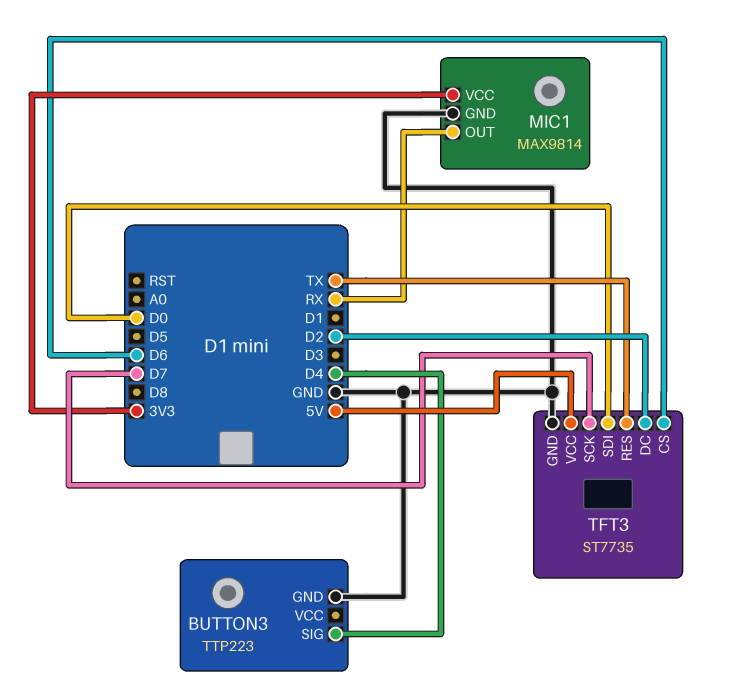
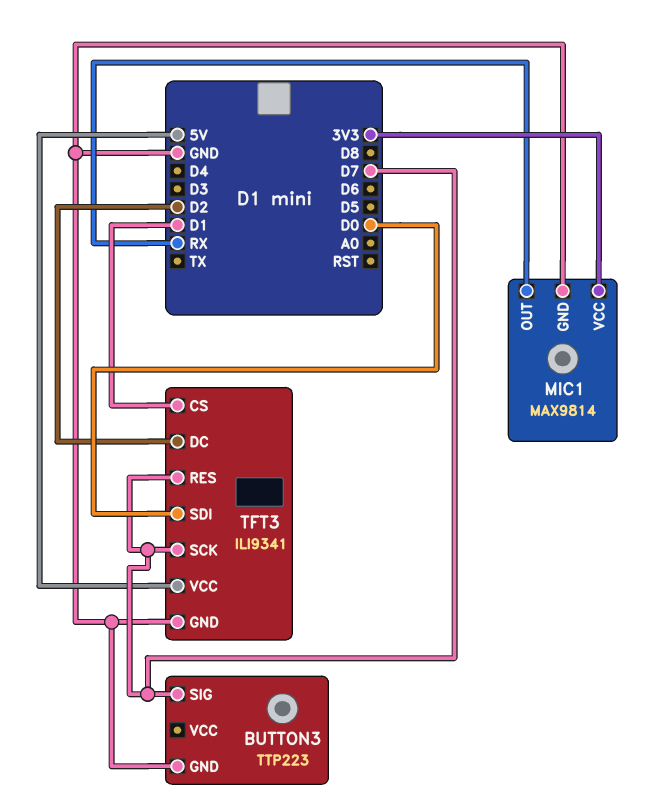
BUTTON3 pin SIG: D4 -> D7
TFT3: ST7735 -> ILI9341
TFT3 pin CS: D6 -> D1
TFT3 pin RES: TX -> D7

